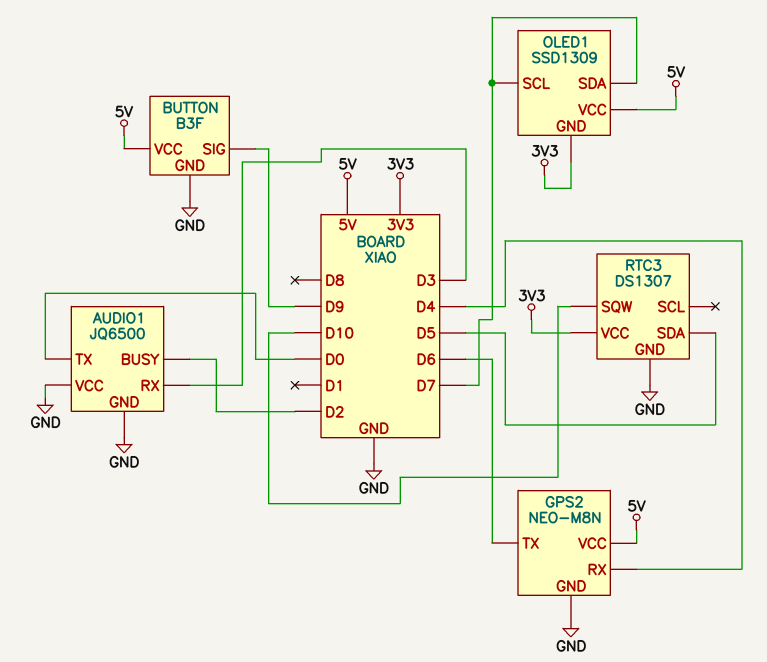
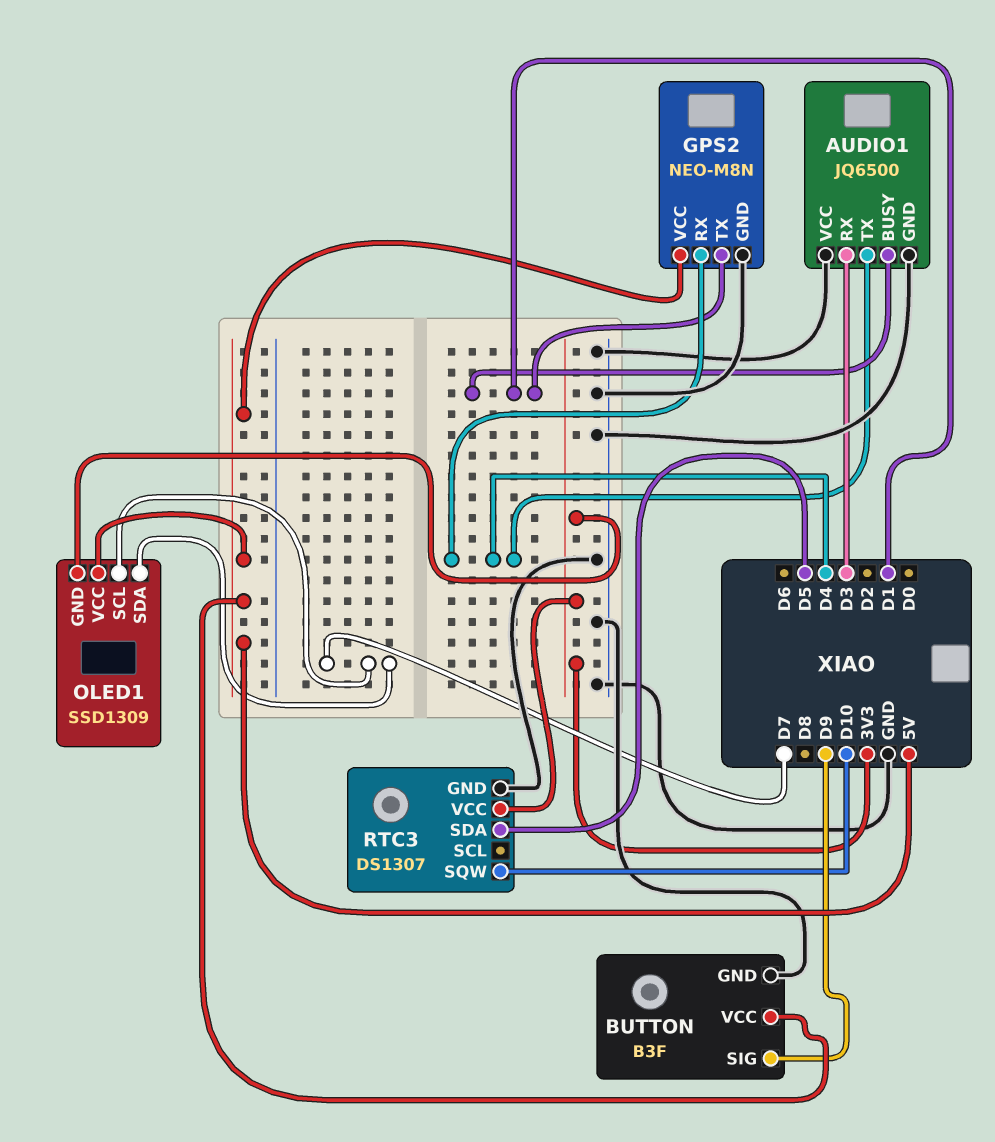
AUDIO1 pin BUSY: D2 -> D1
AUDIO1 pin TX: D0 -> D4
GPS2 pin TX: D6 -> D1

